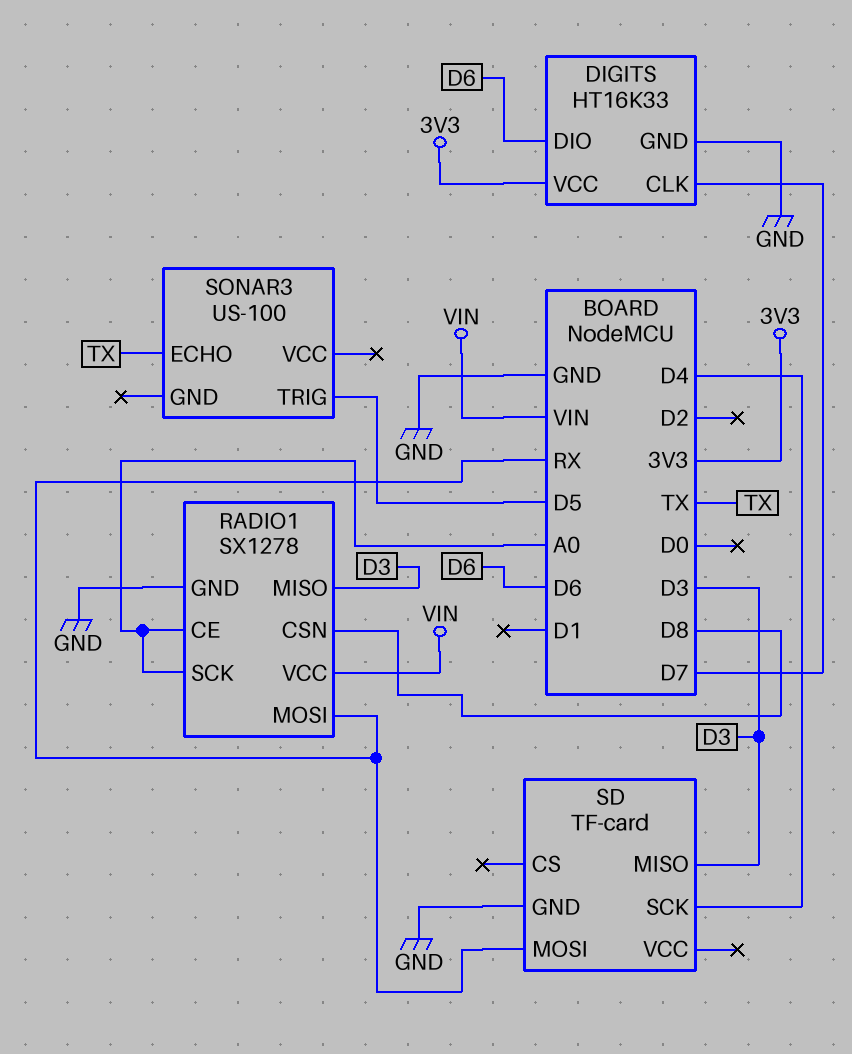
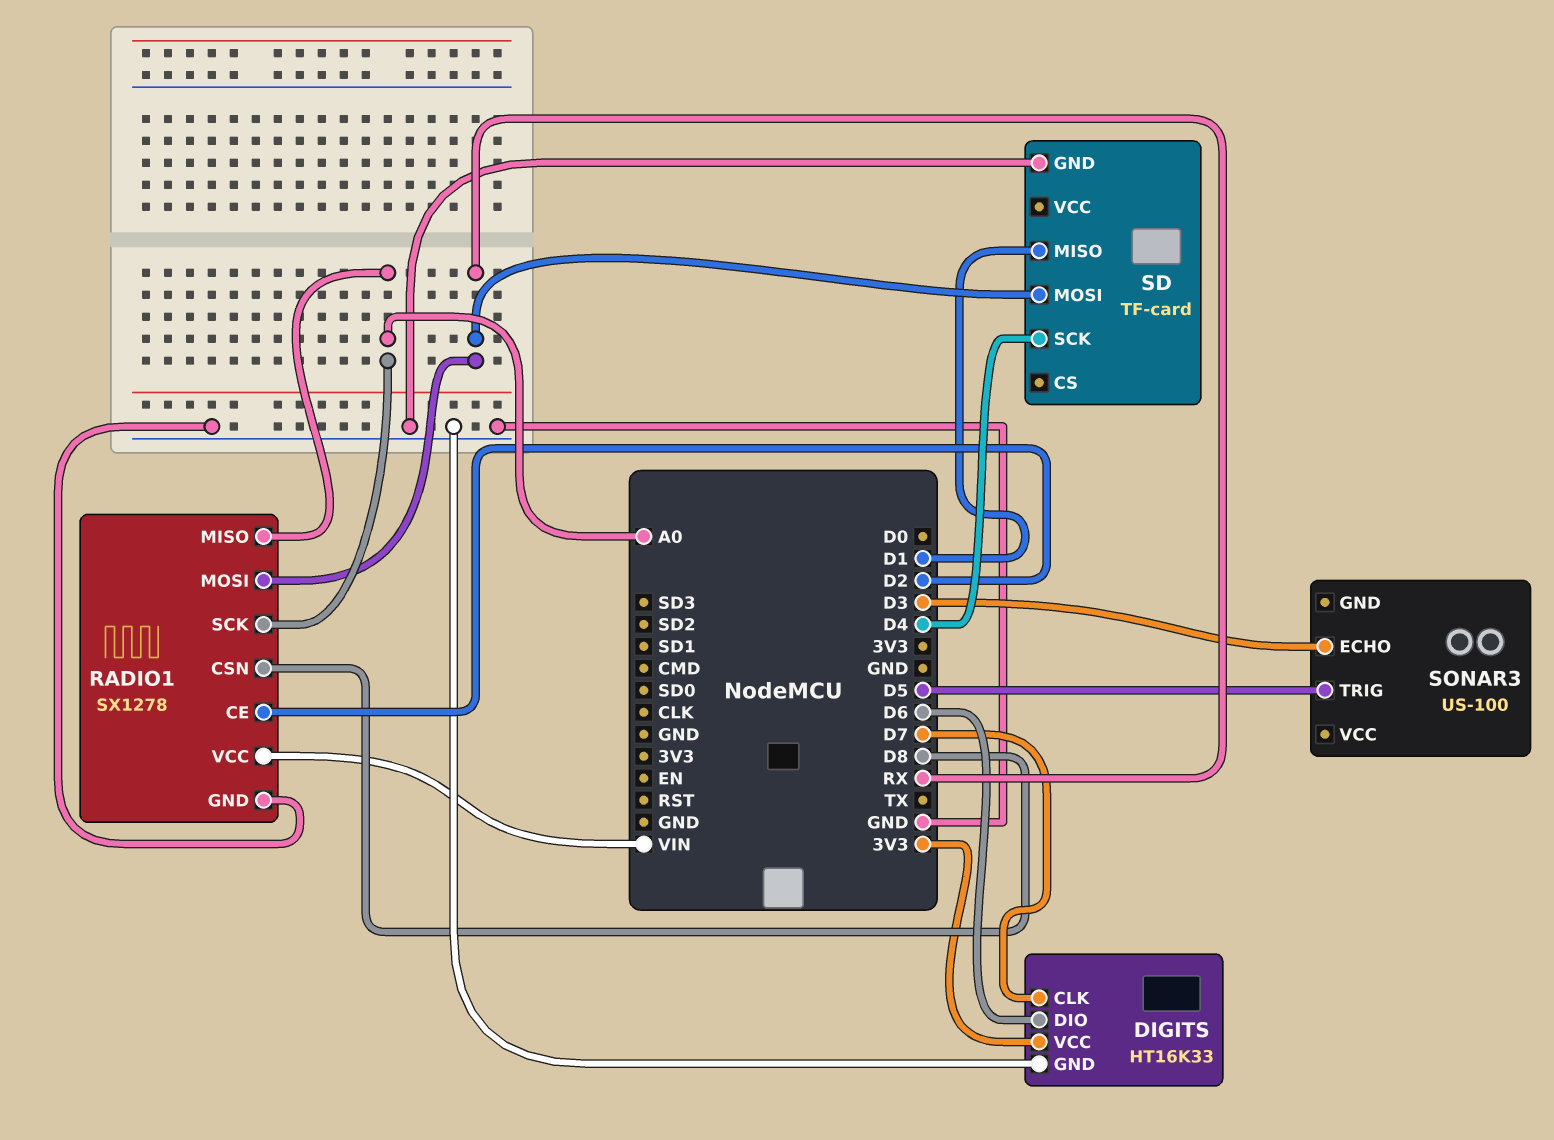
RADIO1 pin CE: A0 -> D2
RADIO1 pin MISO: D3 -> A0
SD pin MISO: D3 -> D1
SONAR3 pin ECHO: TX -> D3

